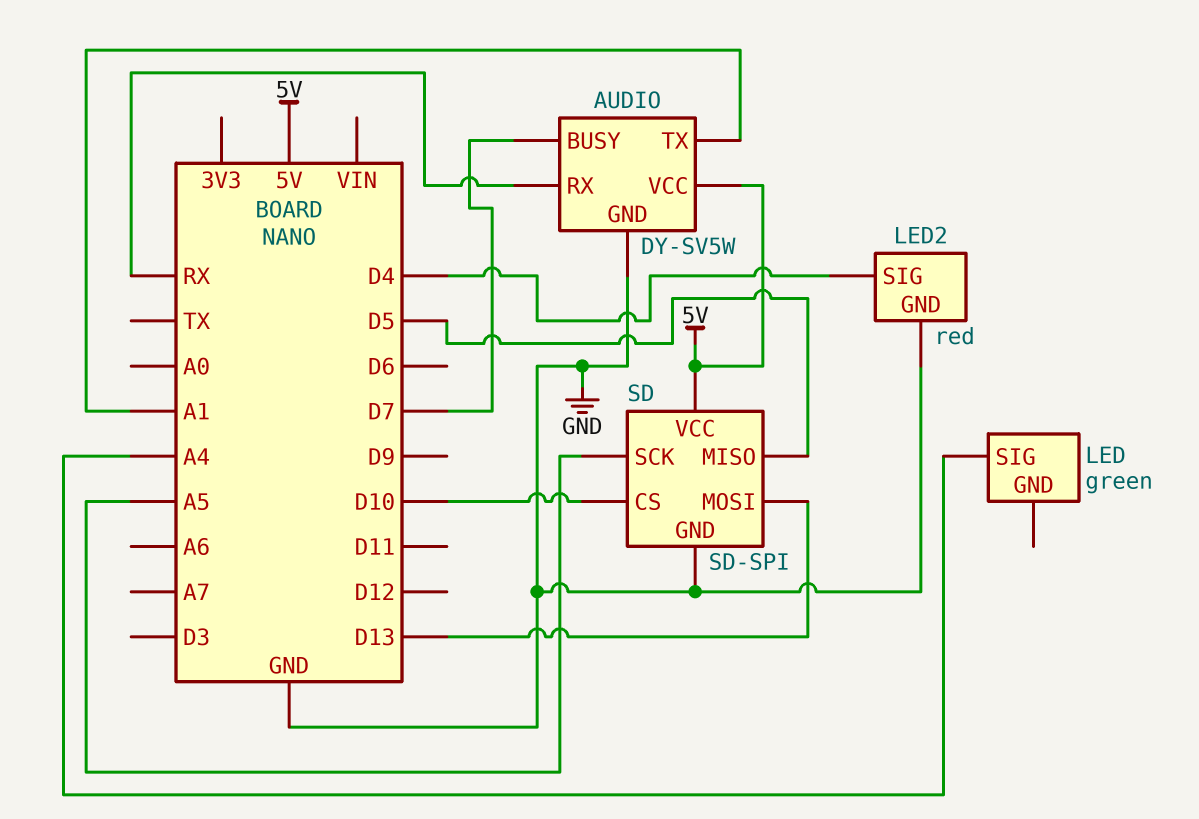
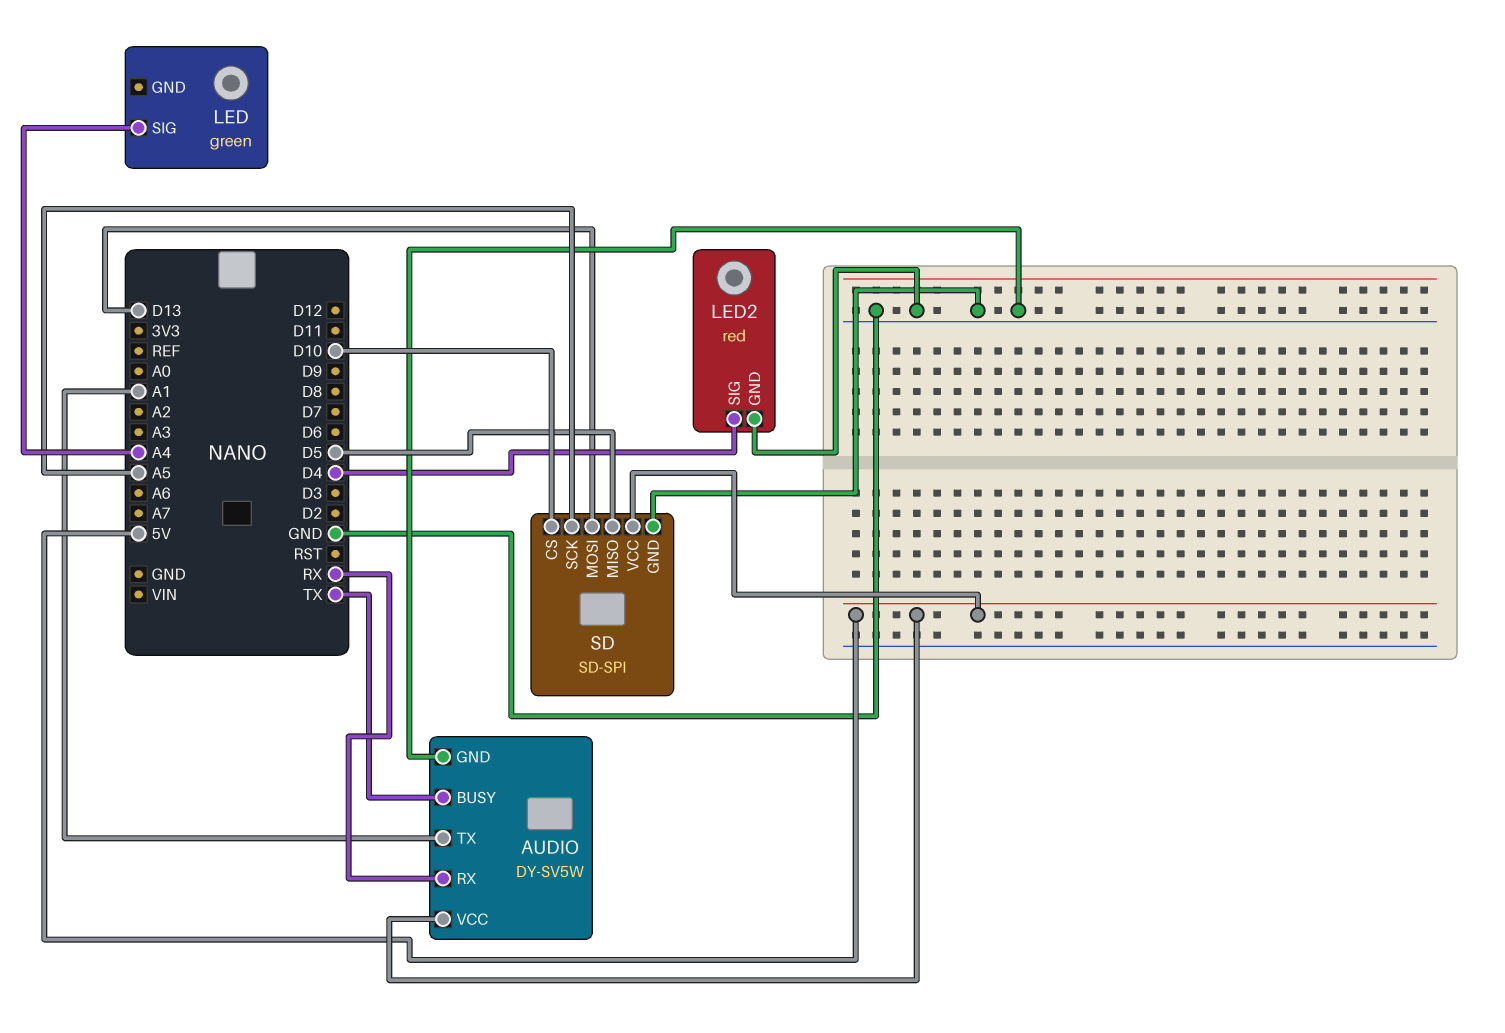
AUDIO pin BUSY: D7 -> TX

